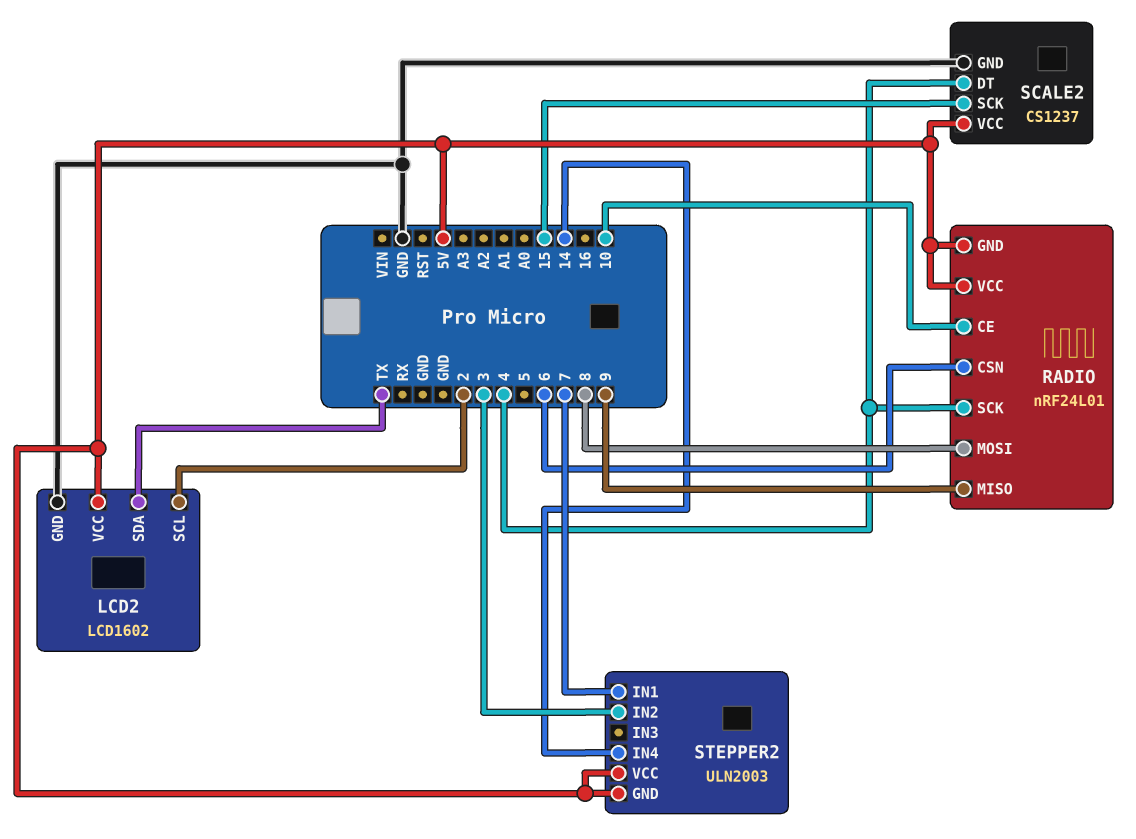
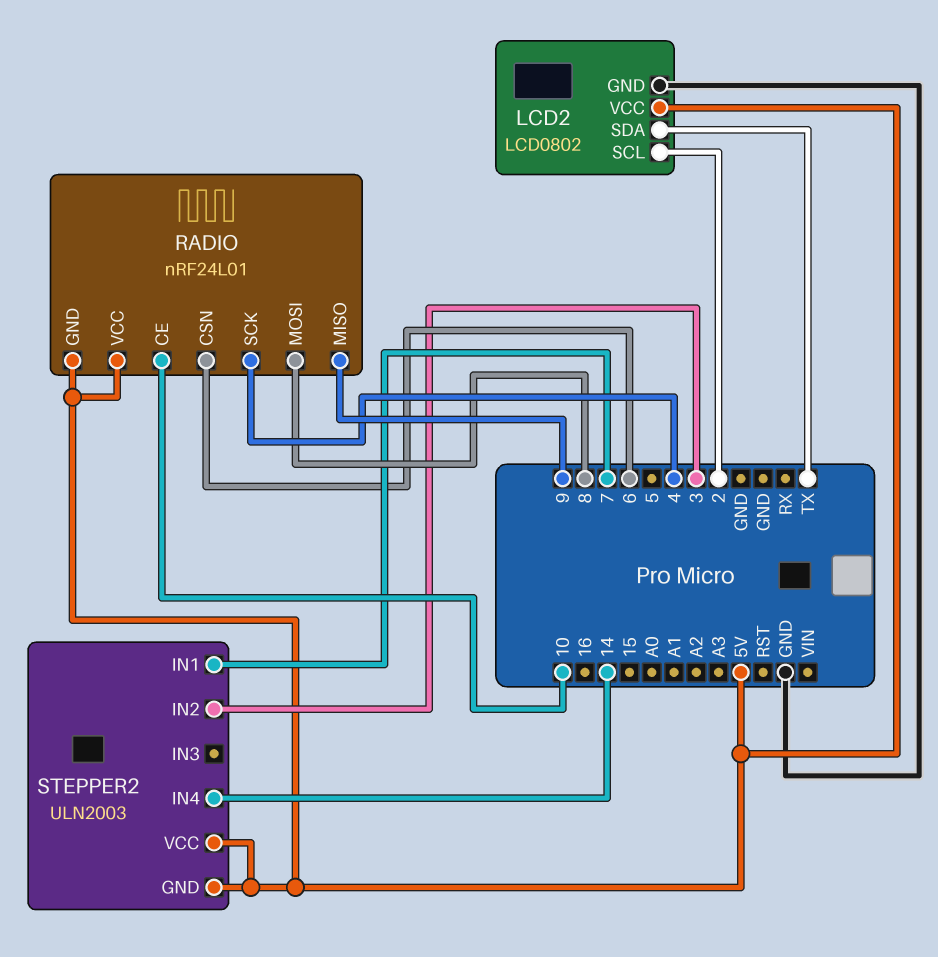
LCD2: LCD1602 -> LCD0802
SCALE2: CS1237 -> none
SCALE2 pin DT: 4 -> none
SCALE2 pin GND: GND -> none
SCALE2 pin SCK: 15 -> none
SCALE2 pin VCC: 5V -> none

